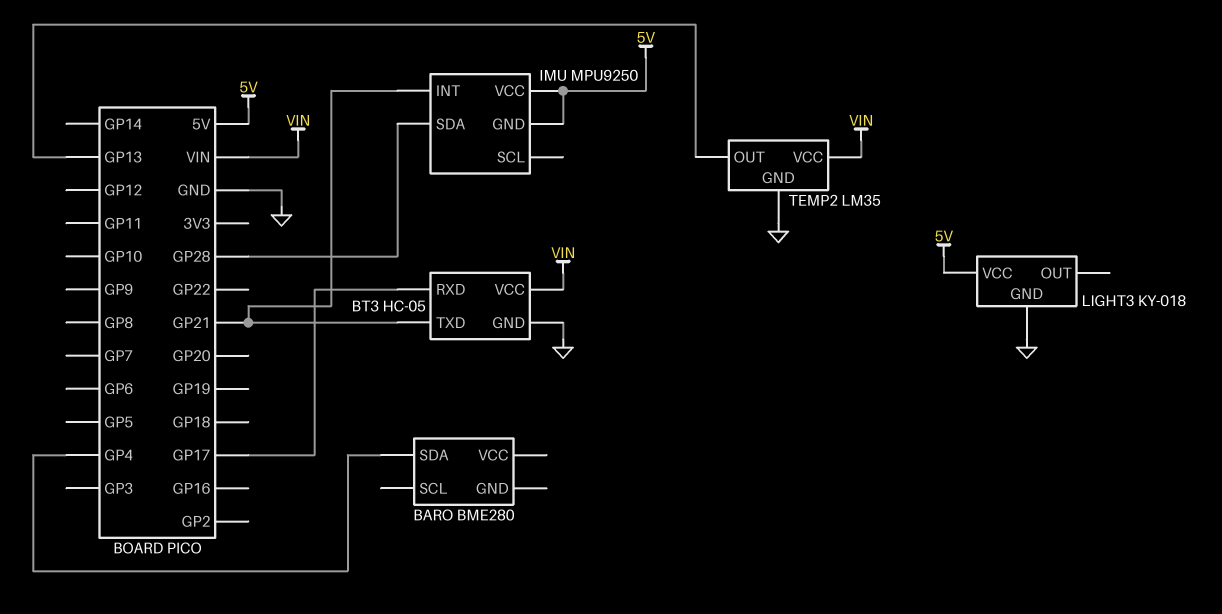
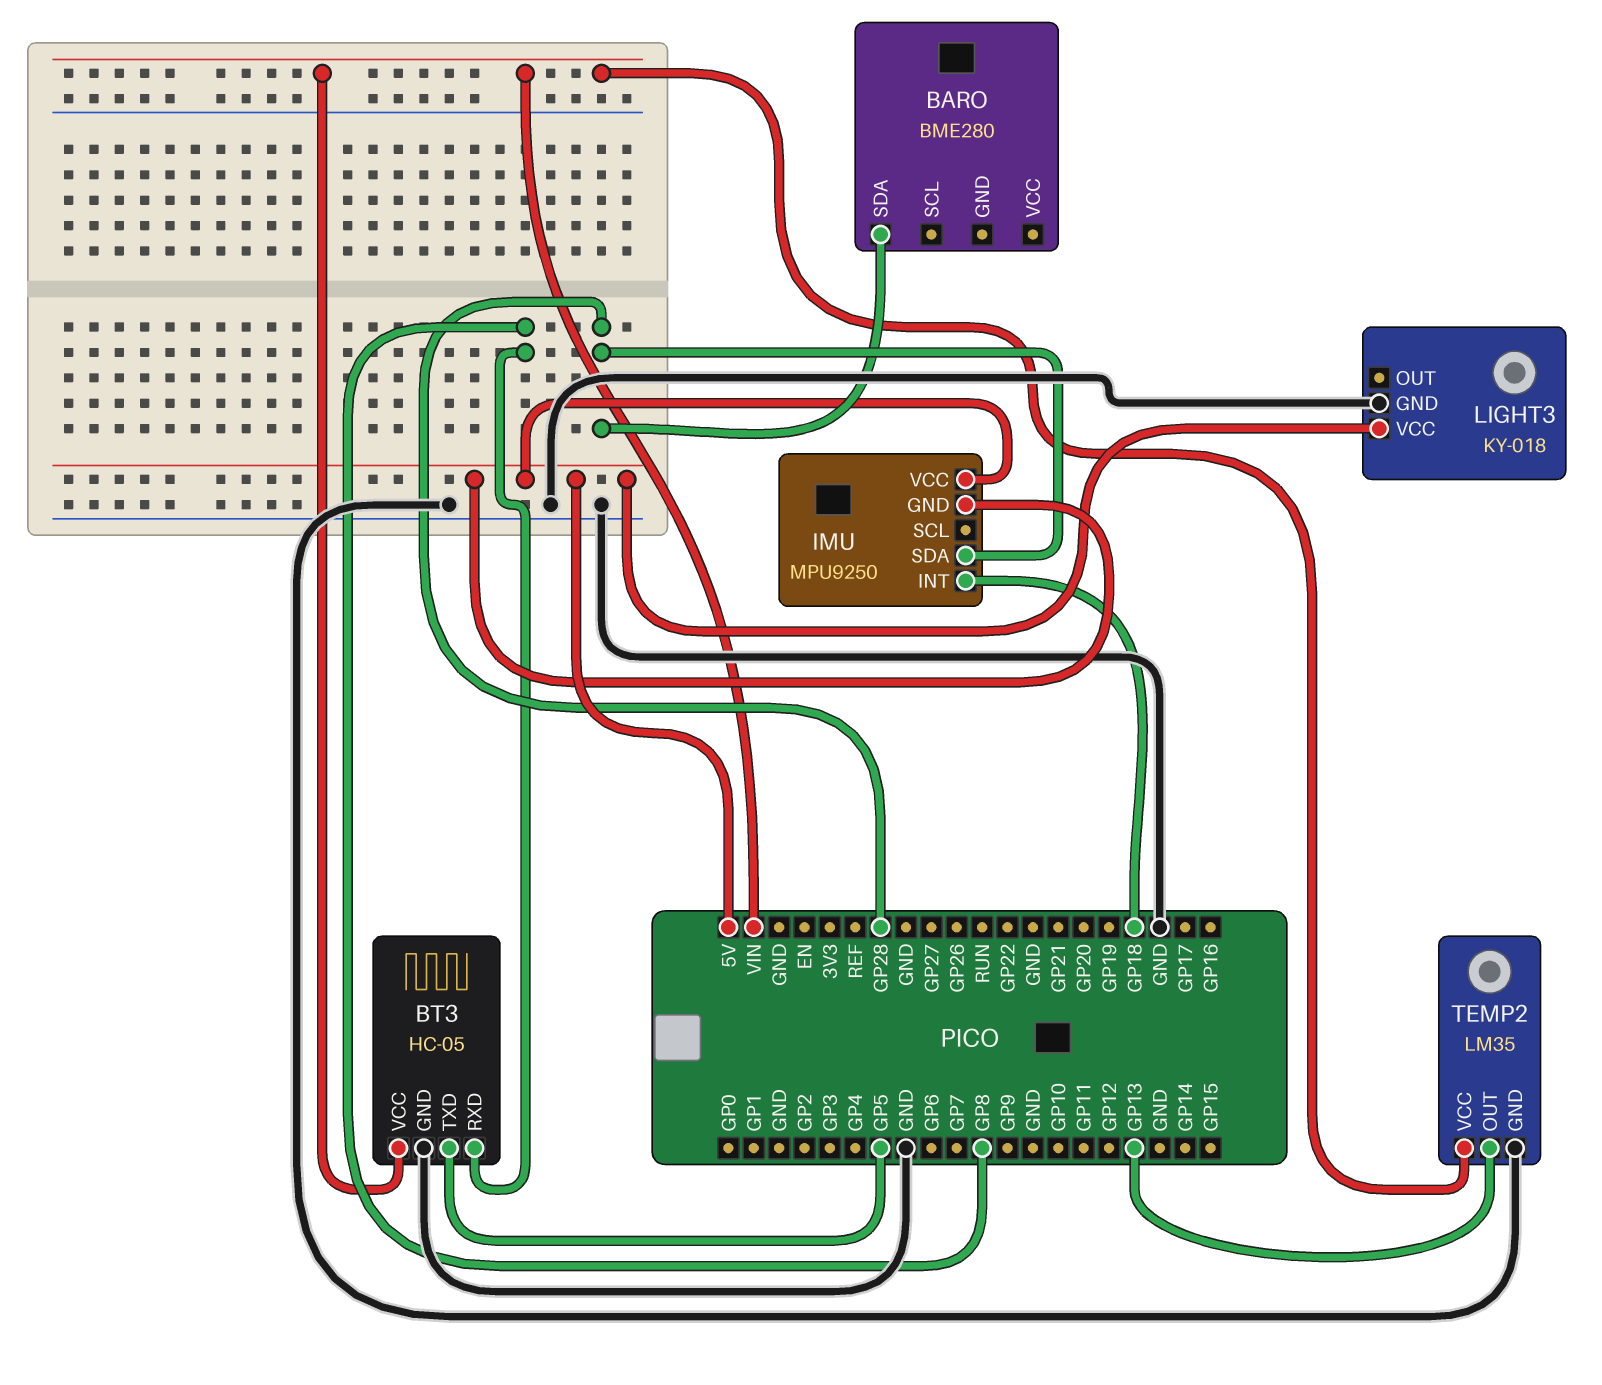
BARO pin SDA: GP4 -> GP28
BT3 pin RXD: GP17 -> GP8
BT3 pin TXD: GP21 -> GP5
IMU pin INT: GP21 -> GP18

